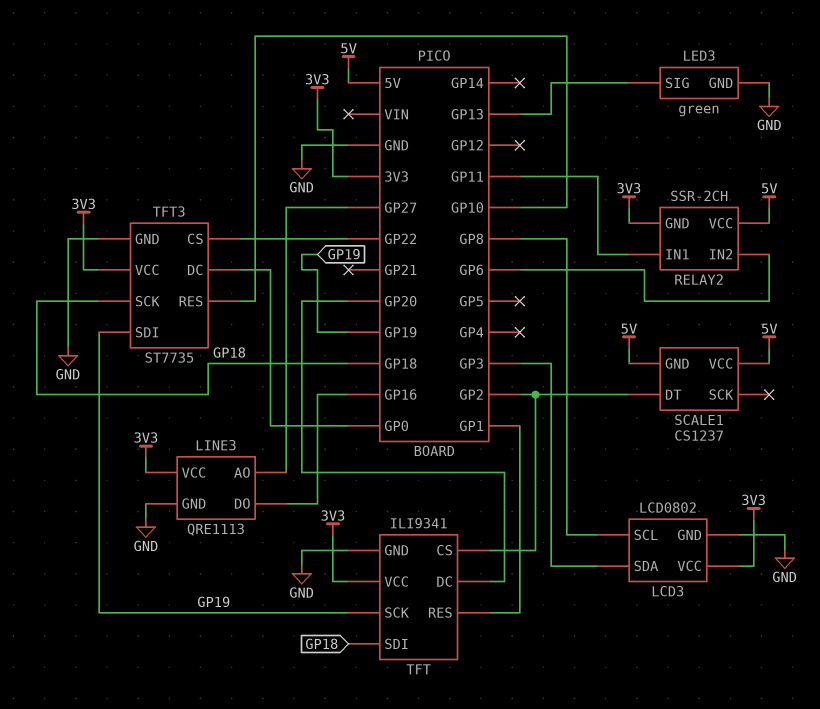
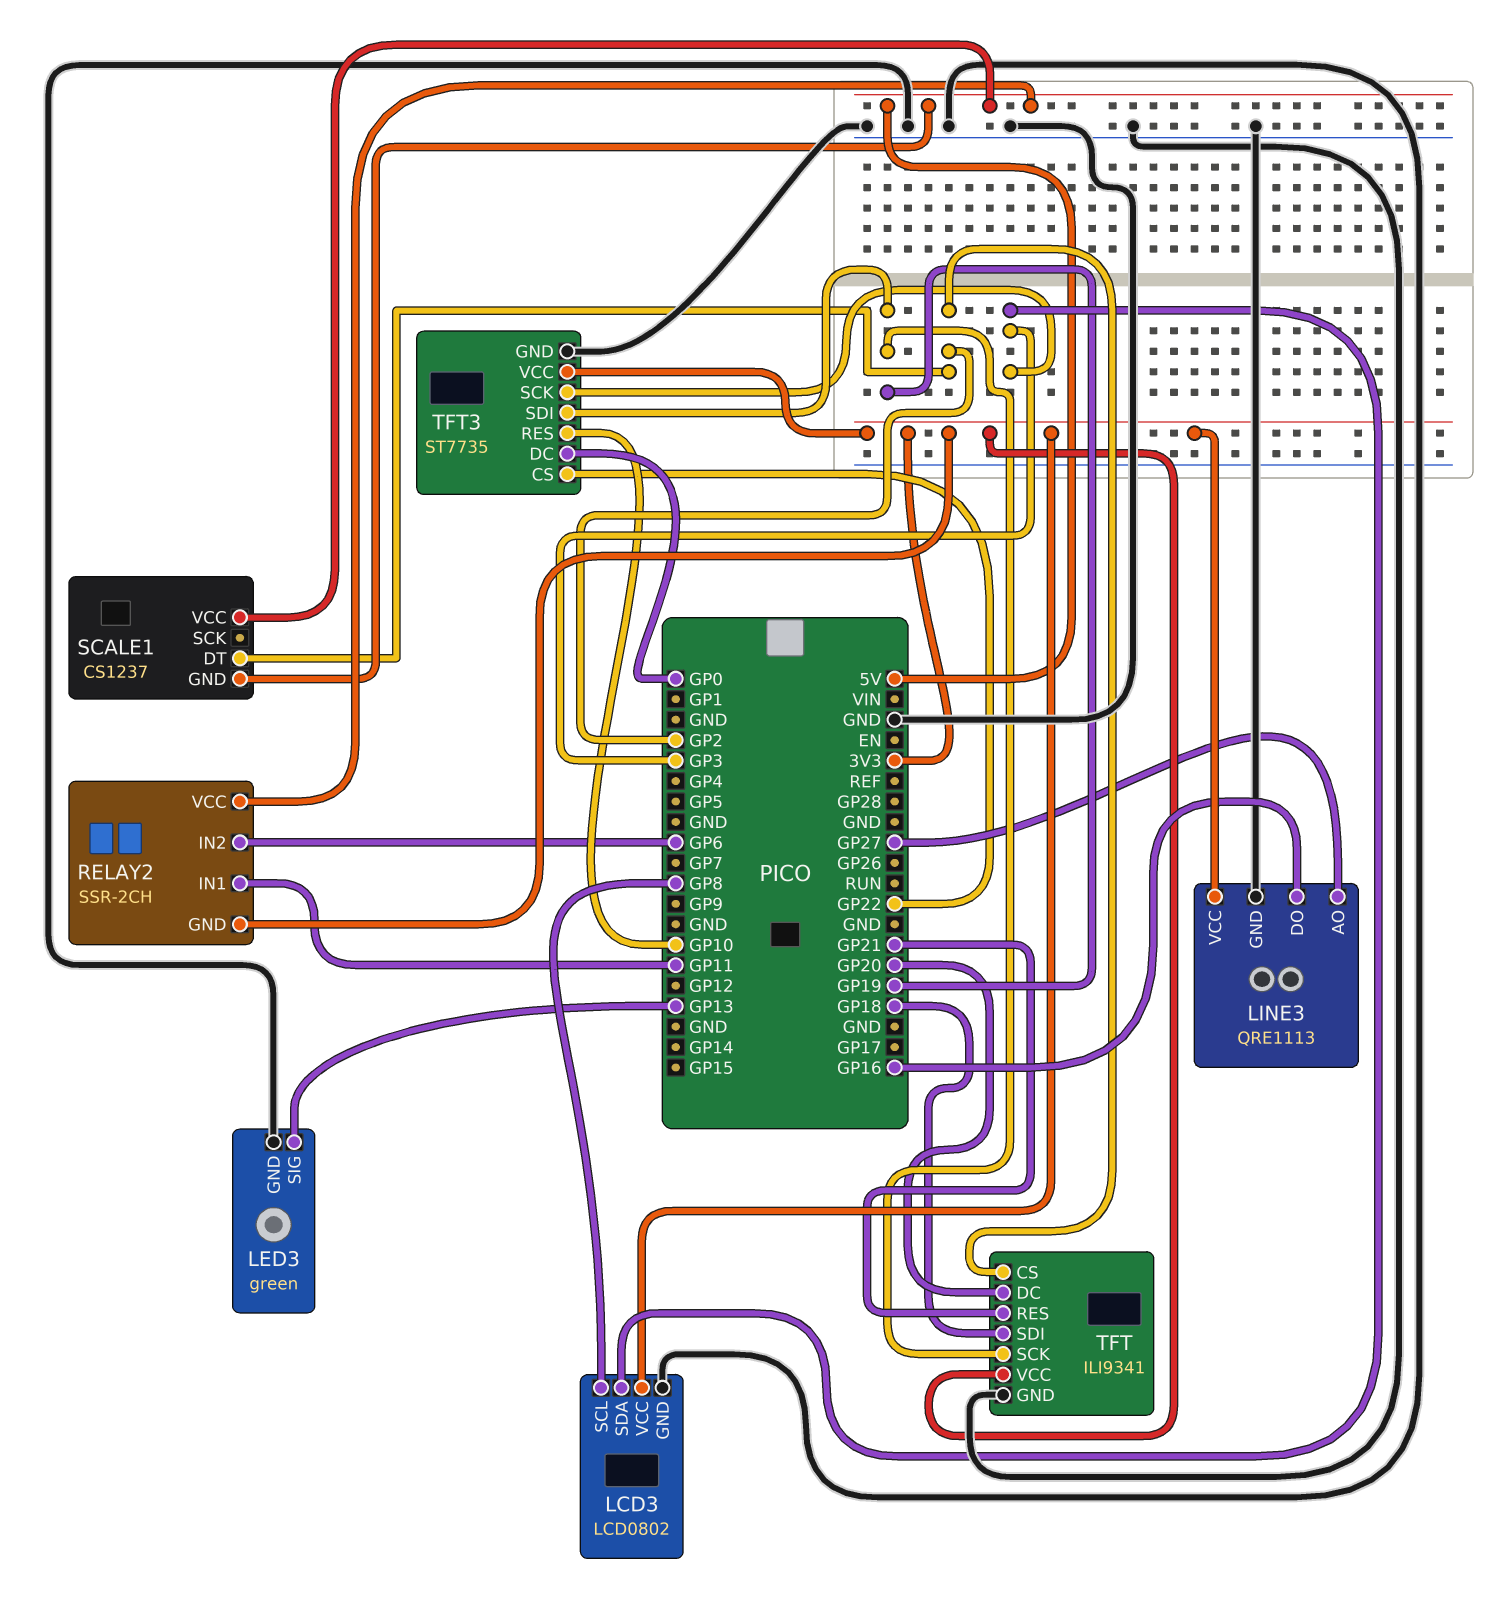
TFT pin RES: GP1 -> GP21
TFT3 pin SCK: GP18 -> GP3

